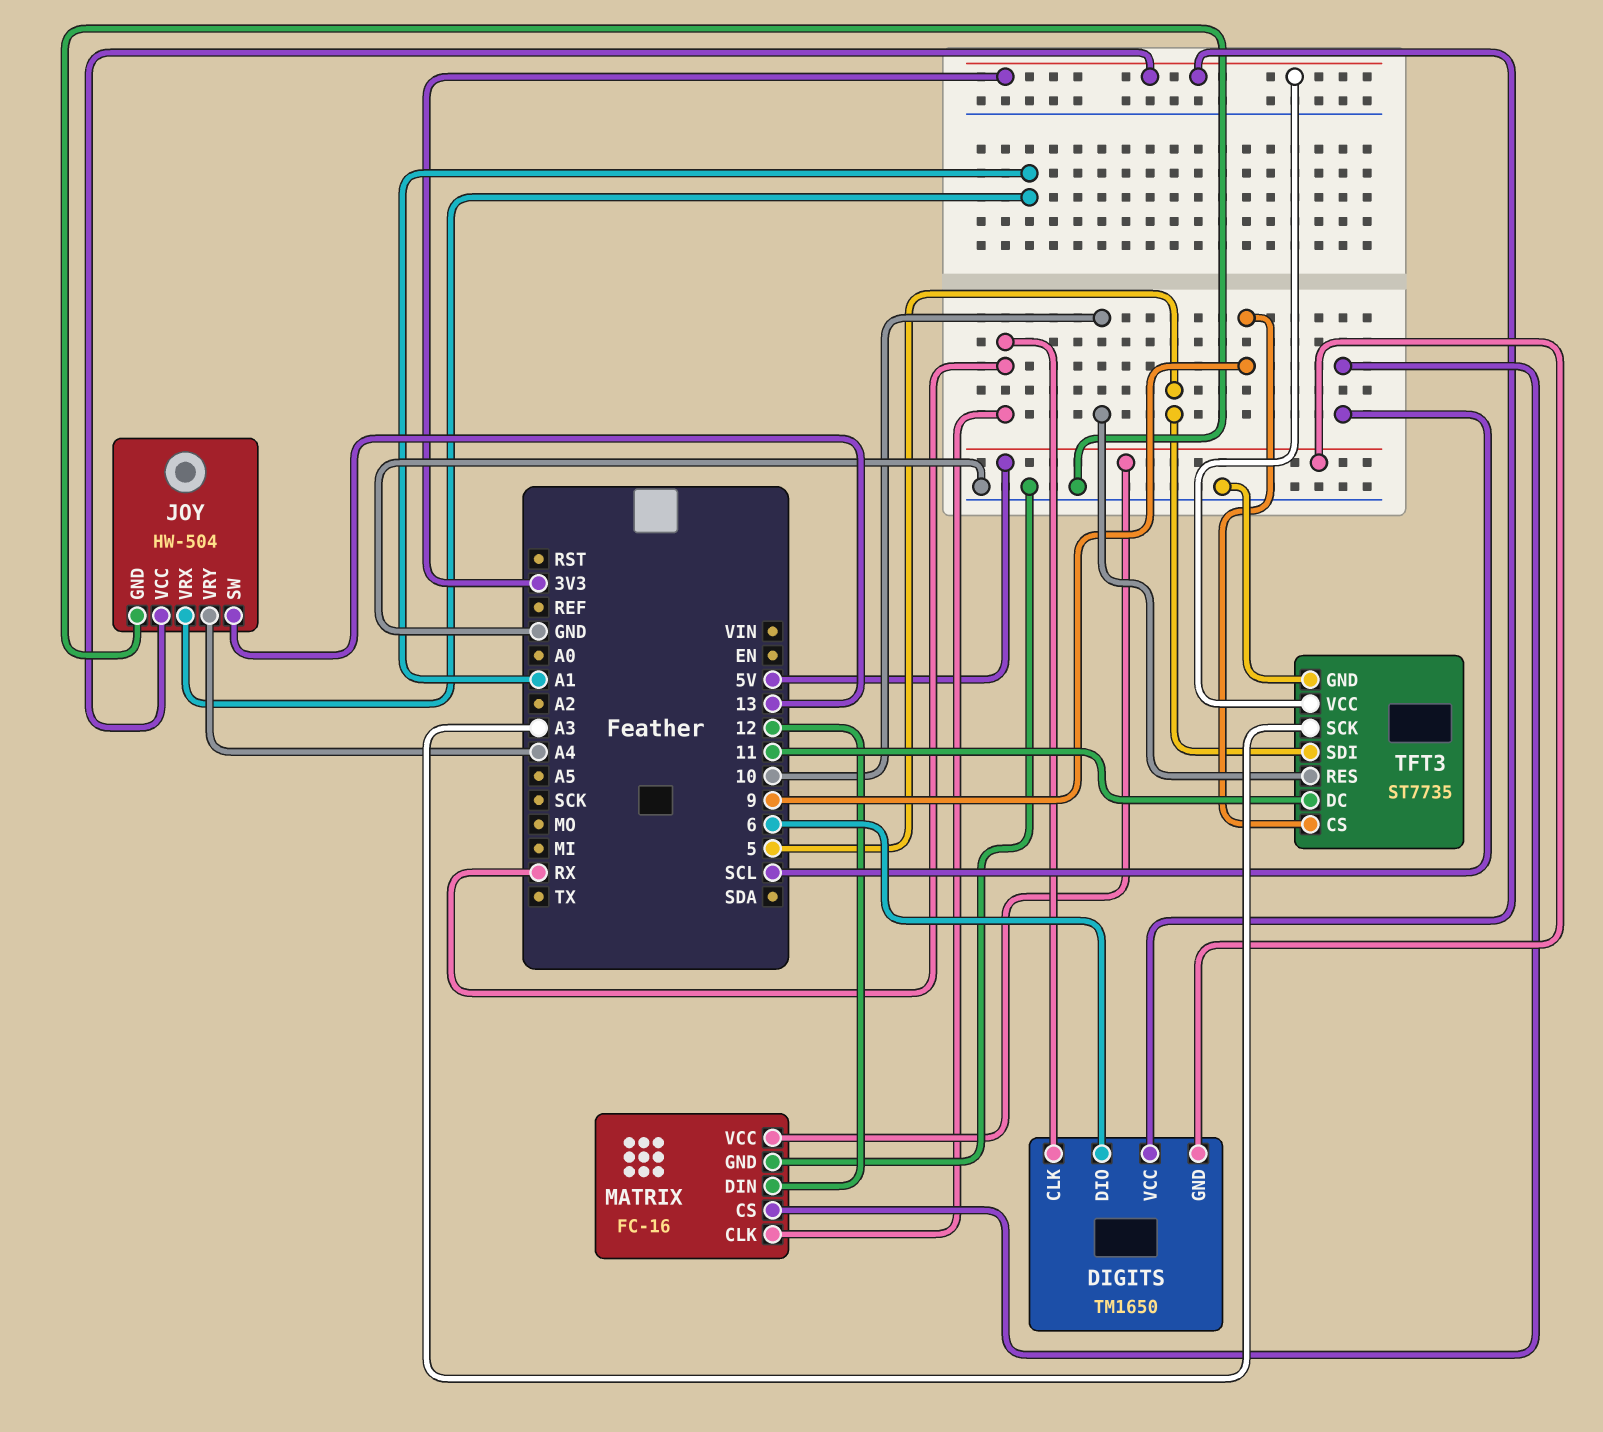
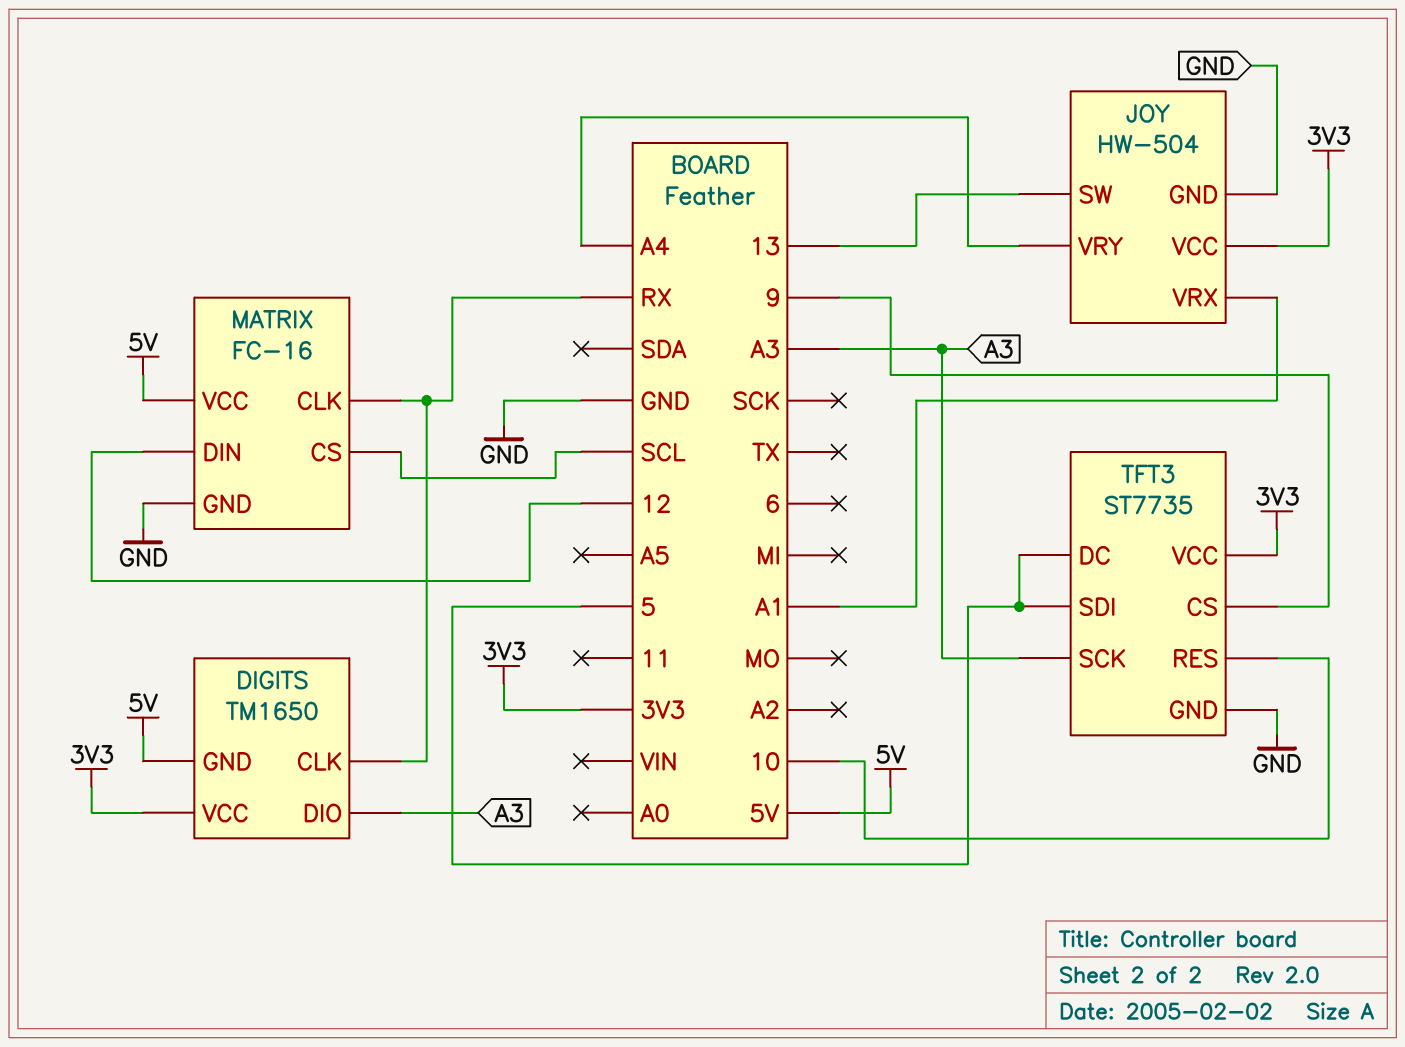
DIGITS pin DIO: 6 -> A3
TFT3 pin DC: 11 -> 5

